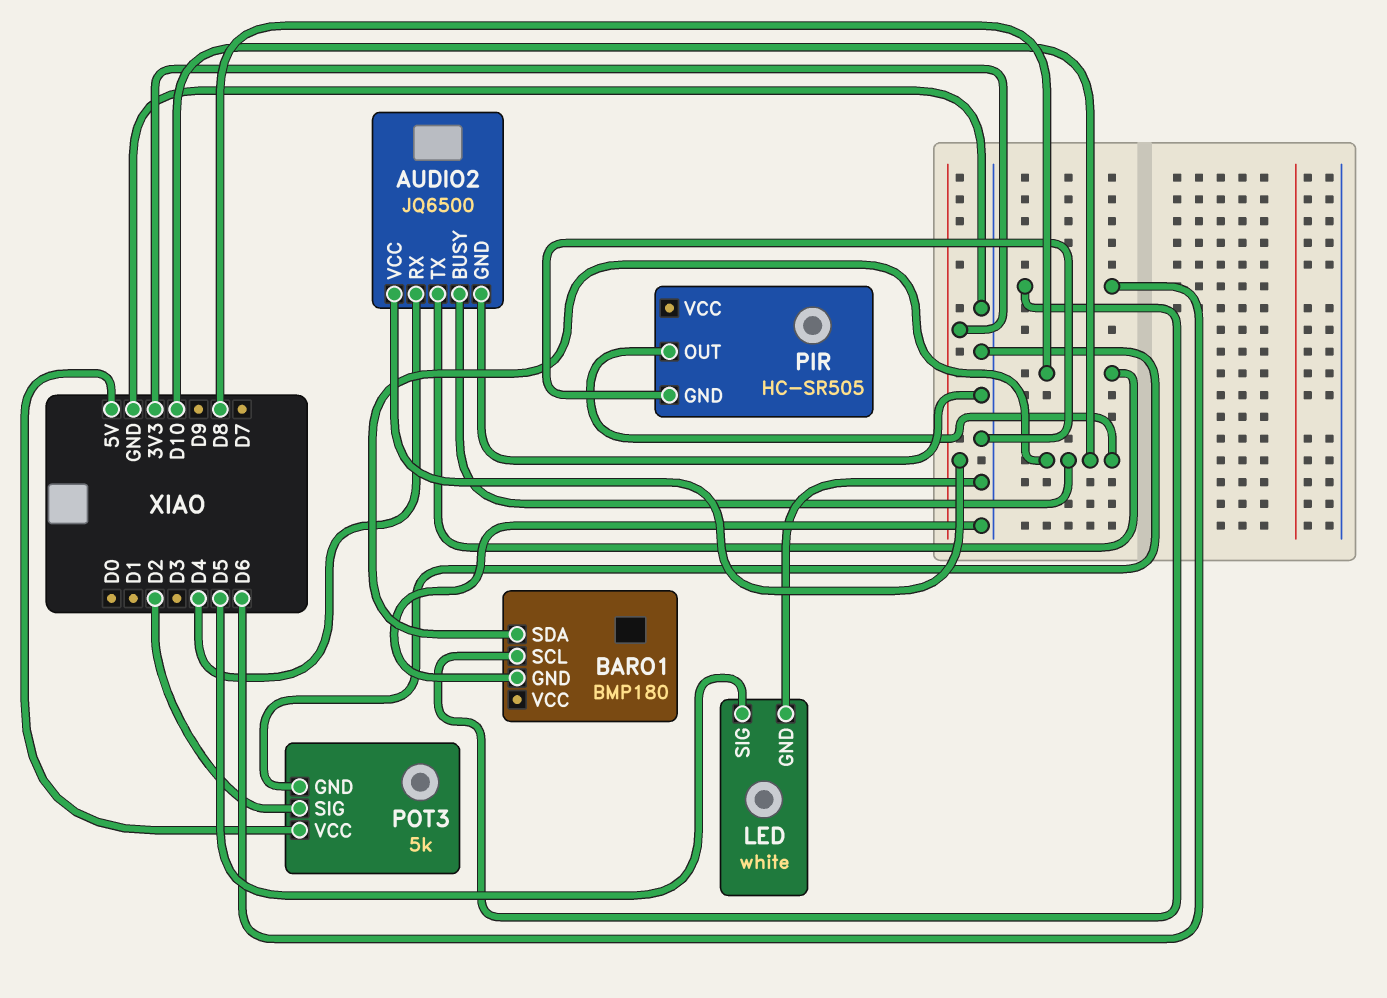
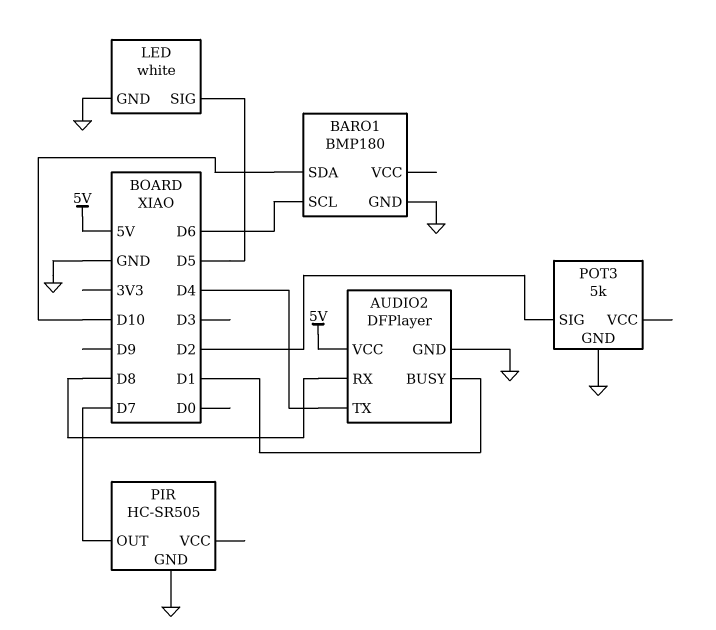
AUDIO2: JQ6500 -> DFPlayer
AUDIO2 pin BUSY: D10 -> D1
AUDIO2 pin RX: D4 -> D8
AUDIO2 pin TX: D8 -> D4
AUDIO2 pin VCC: 3V3 -> 5V
PIR pin OUT: D10 -> D7
POT3 pin VCC: 5V -> none

